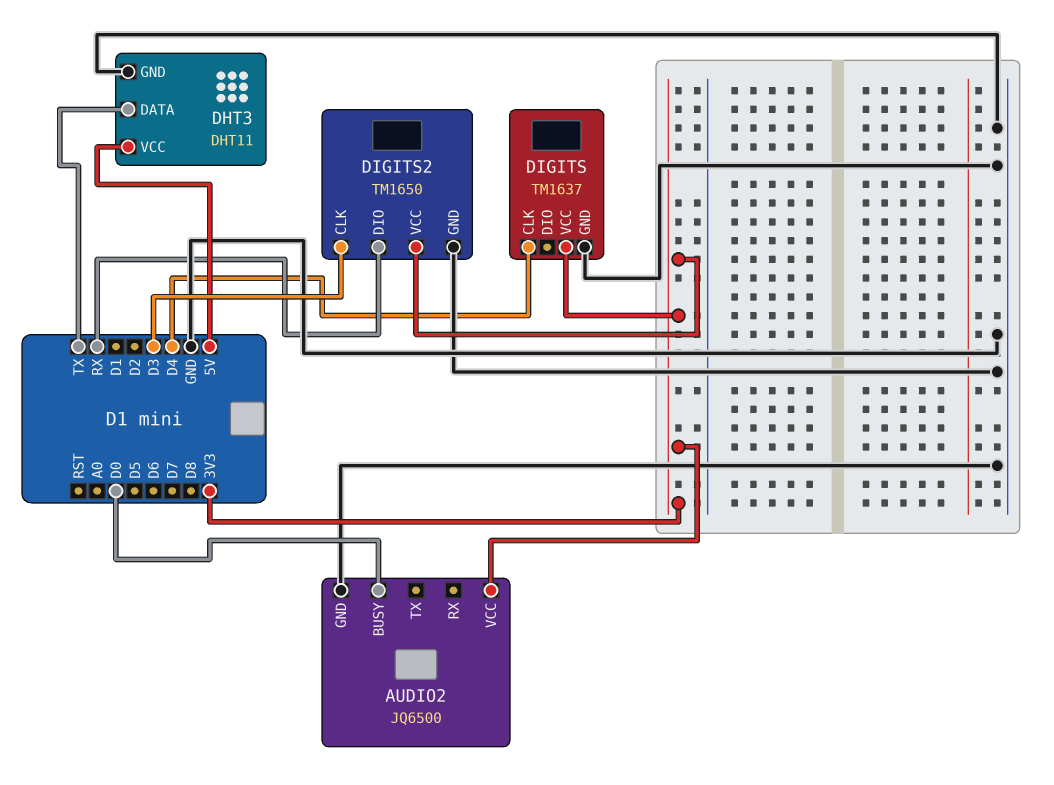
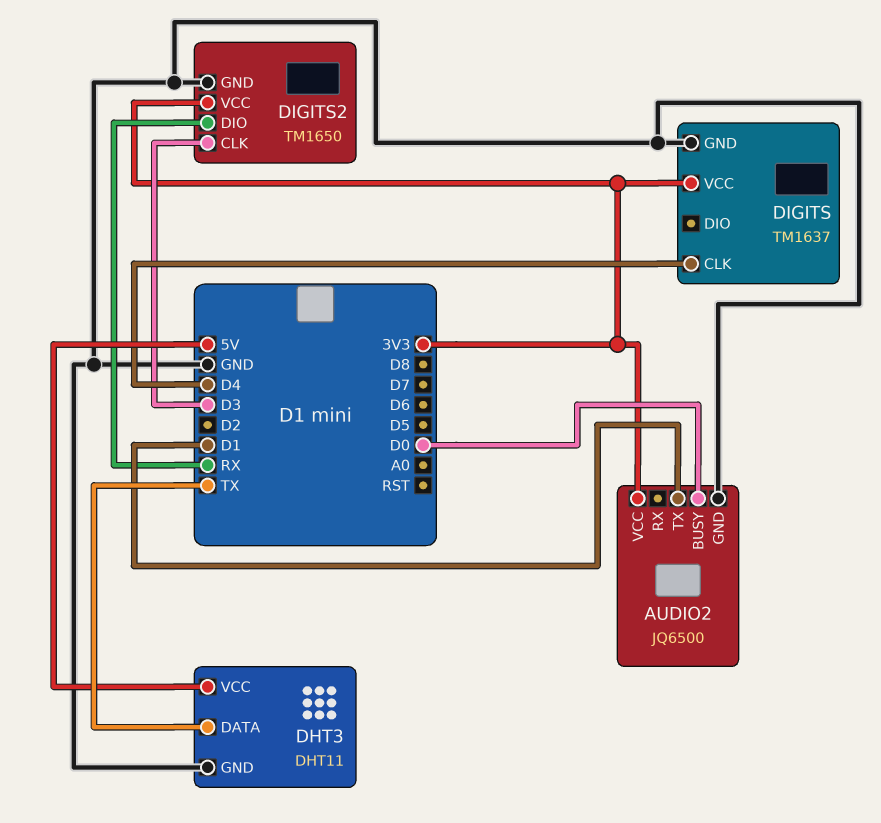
AUDIO2 pin TX: none -> D1

